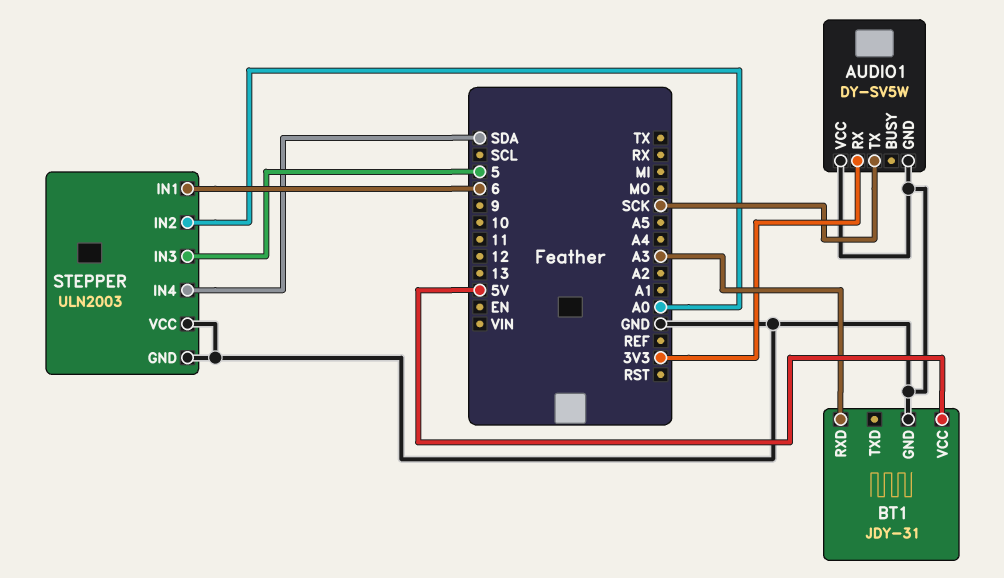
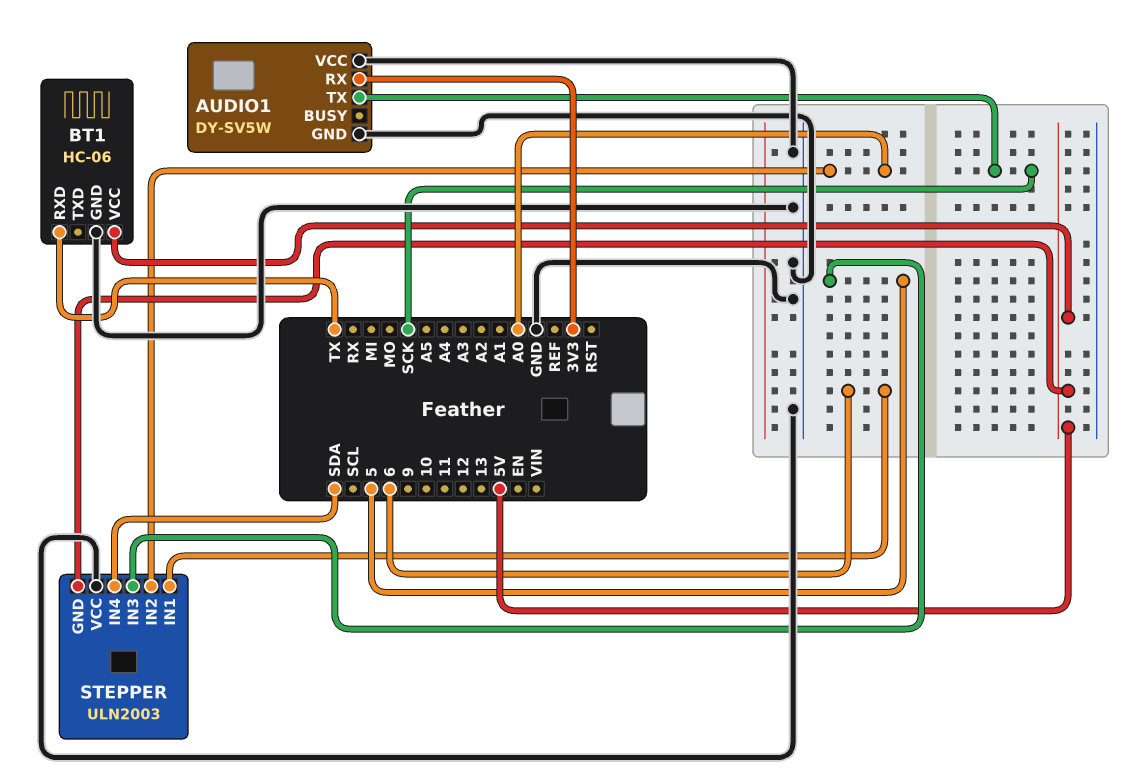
BT1: JDY-31 -> HC-06
BT1 pin RXD: A3 -> TX
STEPPER pin GND: GND -> 5V

